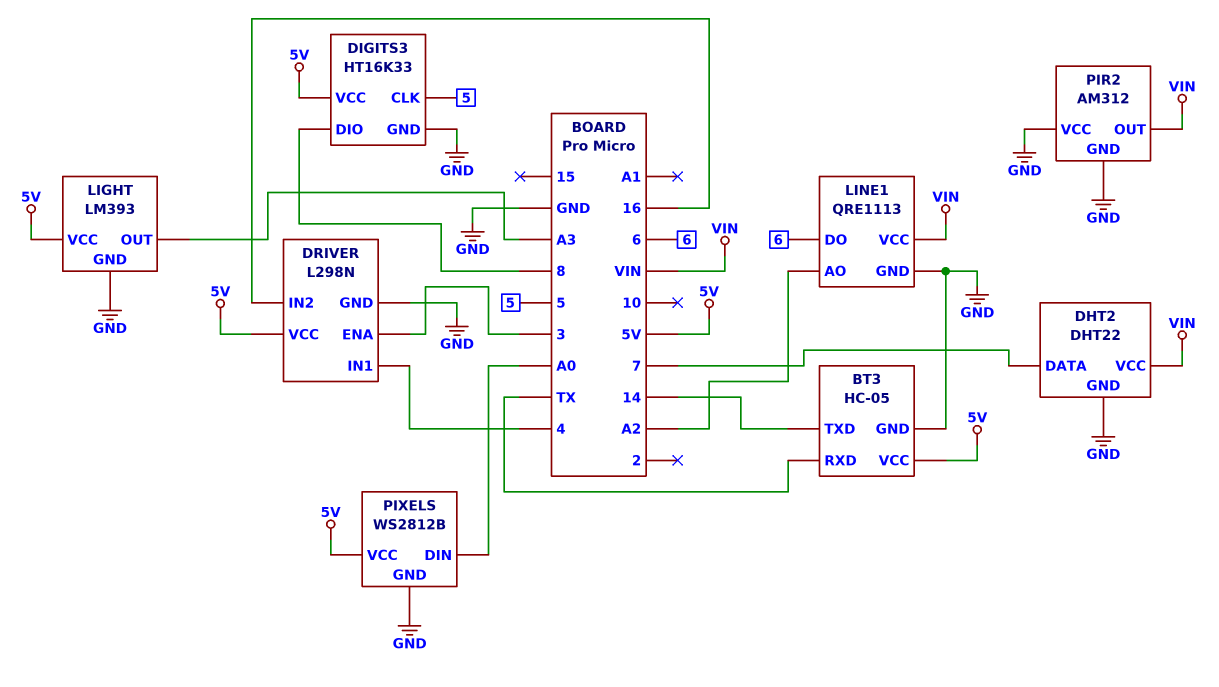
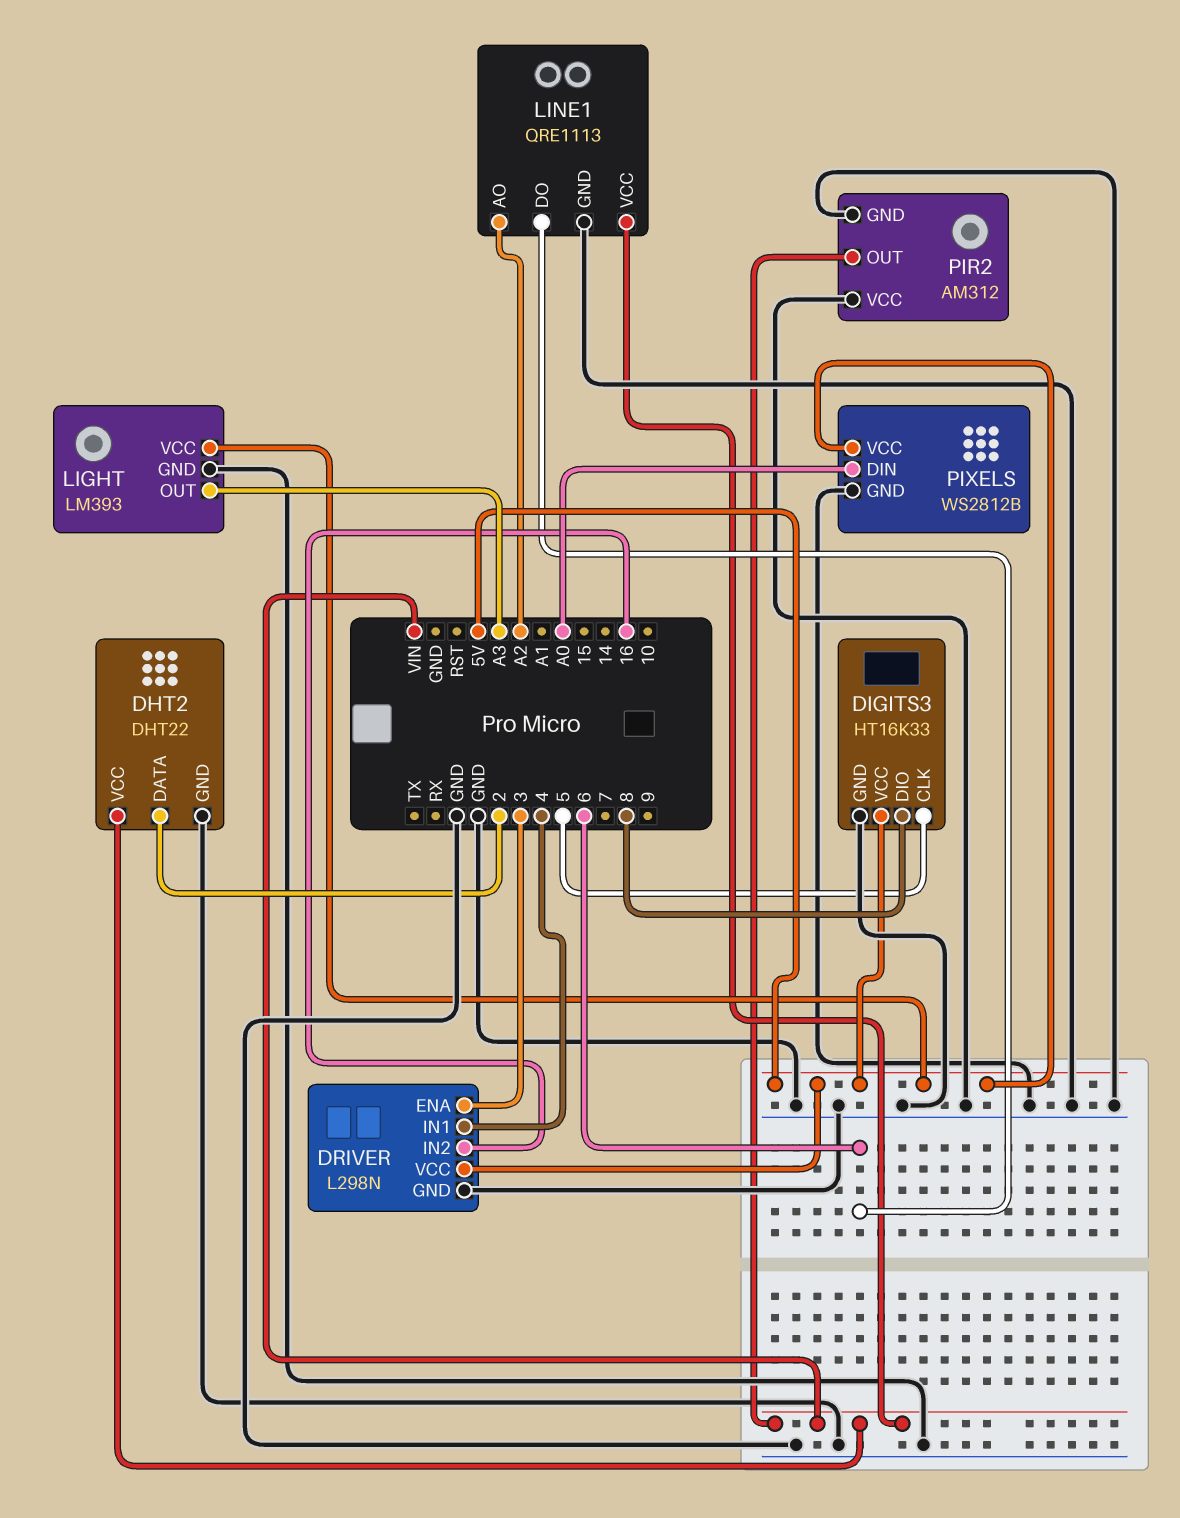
BT3: HC-05 -> none
BT3 pin GND: GND -> none
BT3 pin RXD: TX -> none
BT3 pin TXD: 14 -> none
BT3 pin VCC: 5V -> none
DHT2 pin DATA: 7 -> 2

